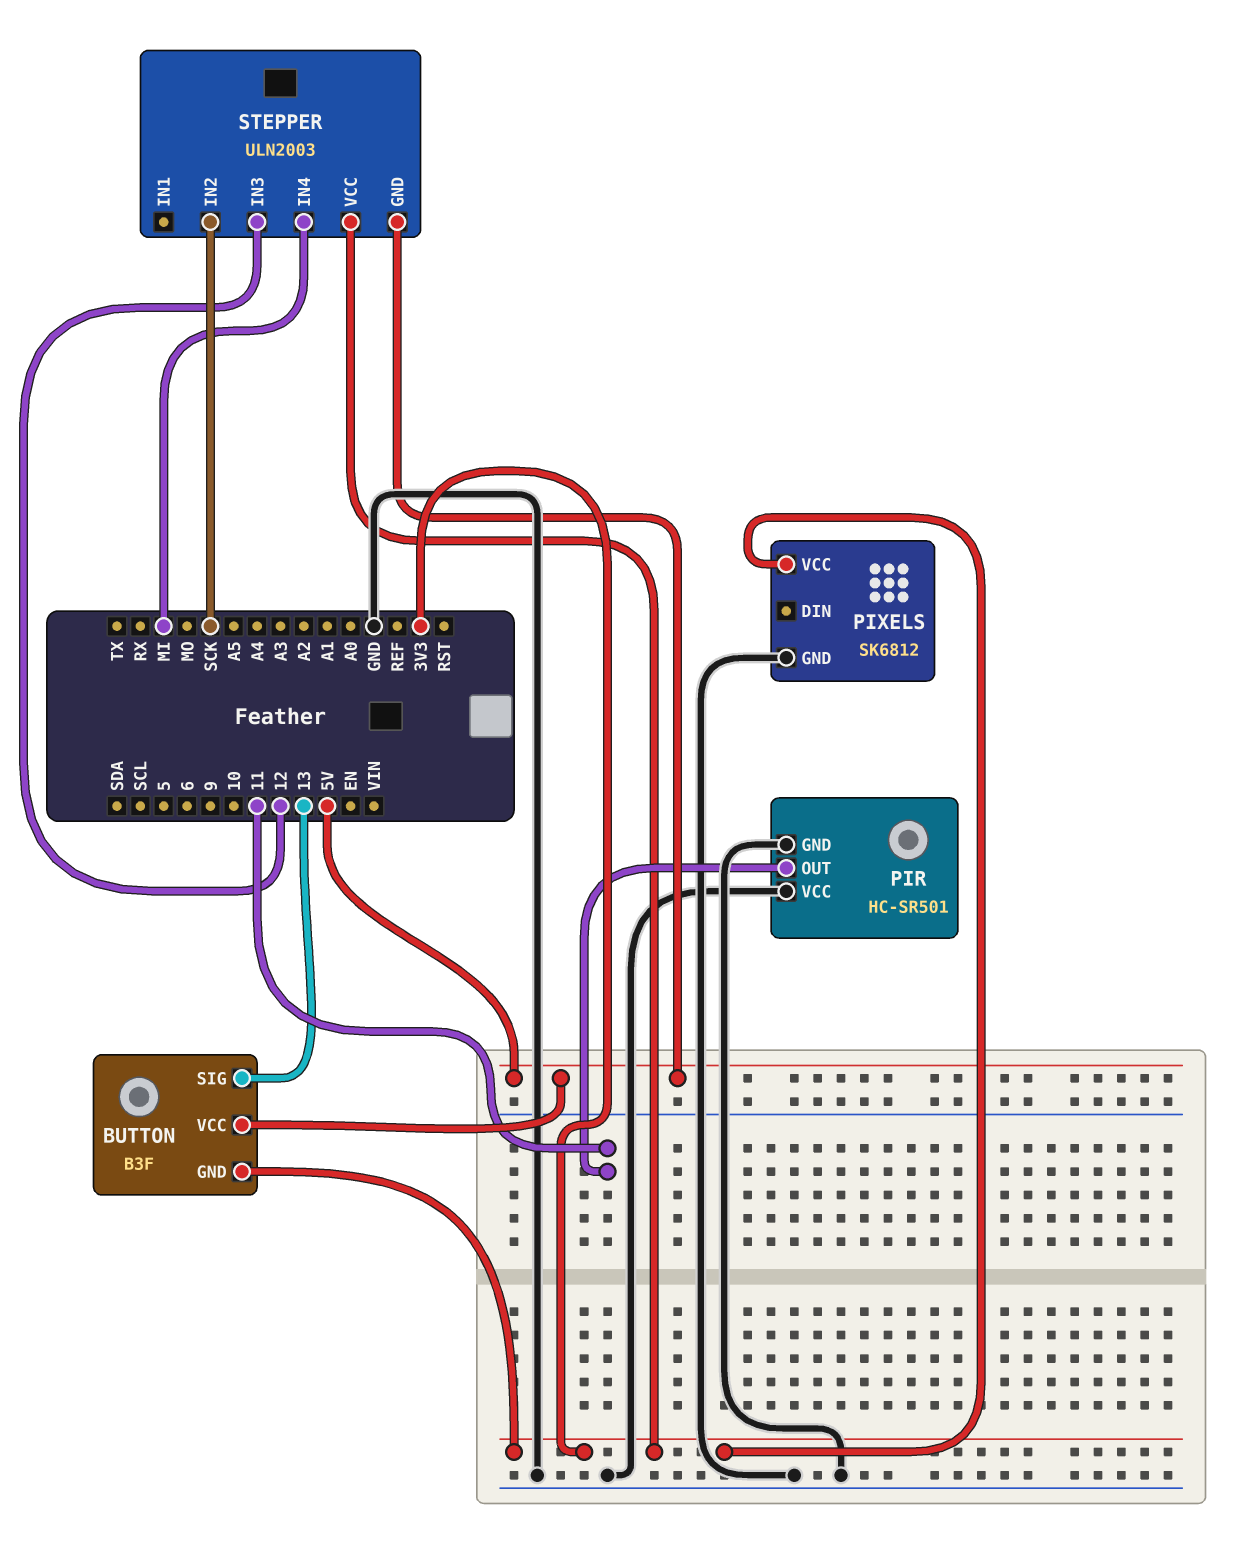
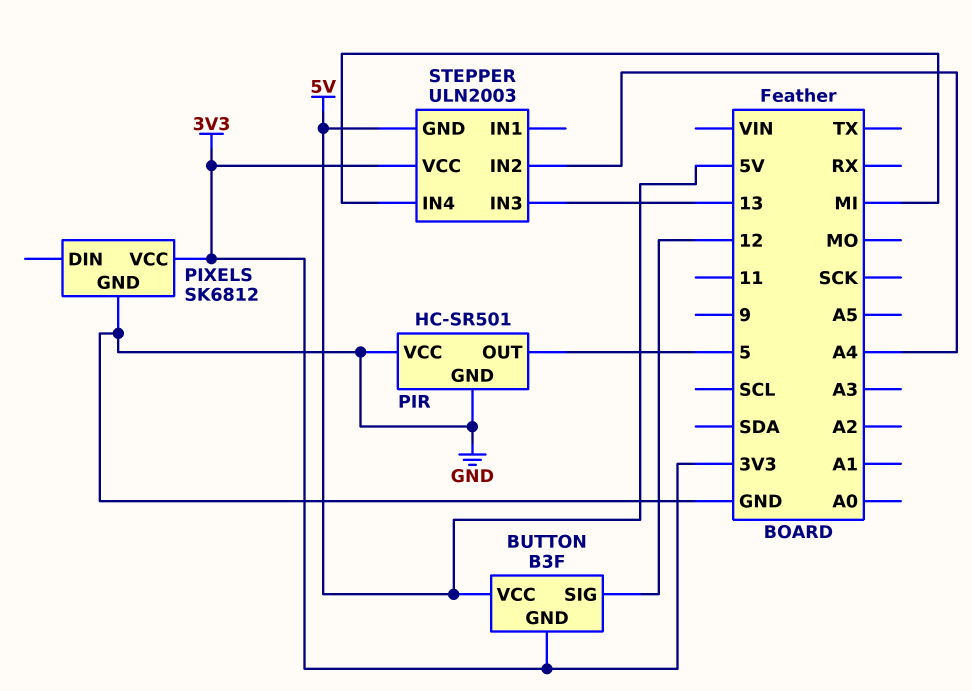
BUTTON pin SIG: 13 -> 12
PIR pin OUT: 11 -> 5
STEPPER pin IN2: SCK -> A4
STEPPER pin IN3: 12 -> 13

